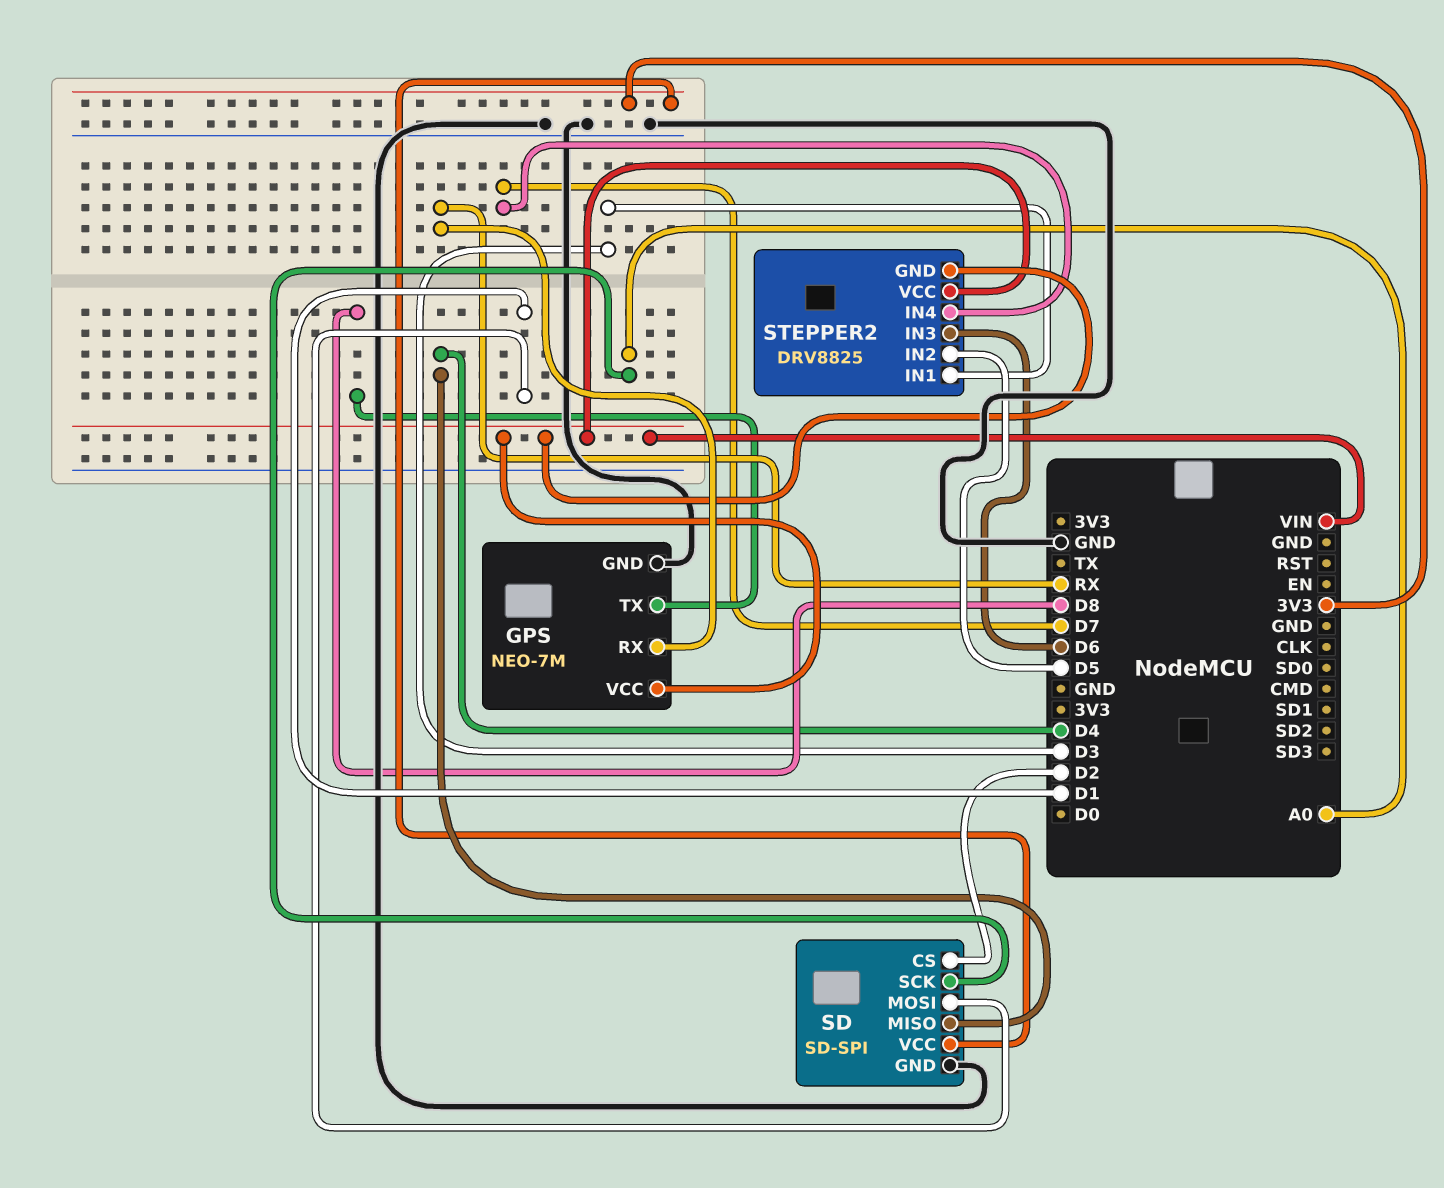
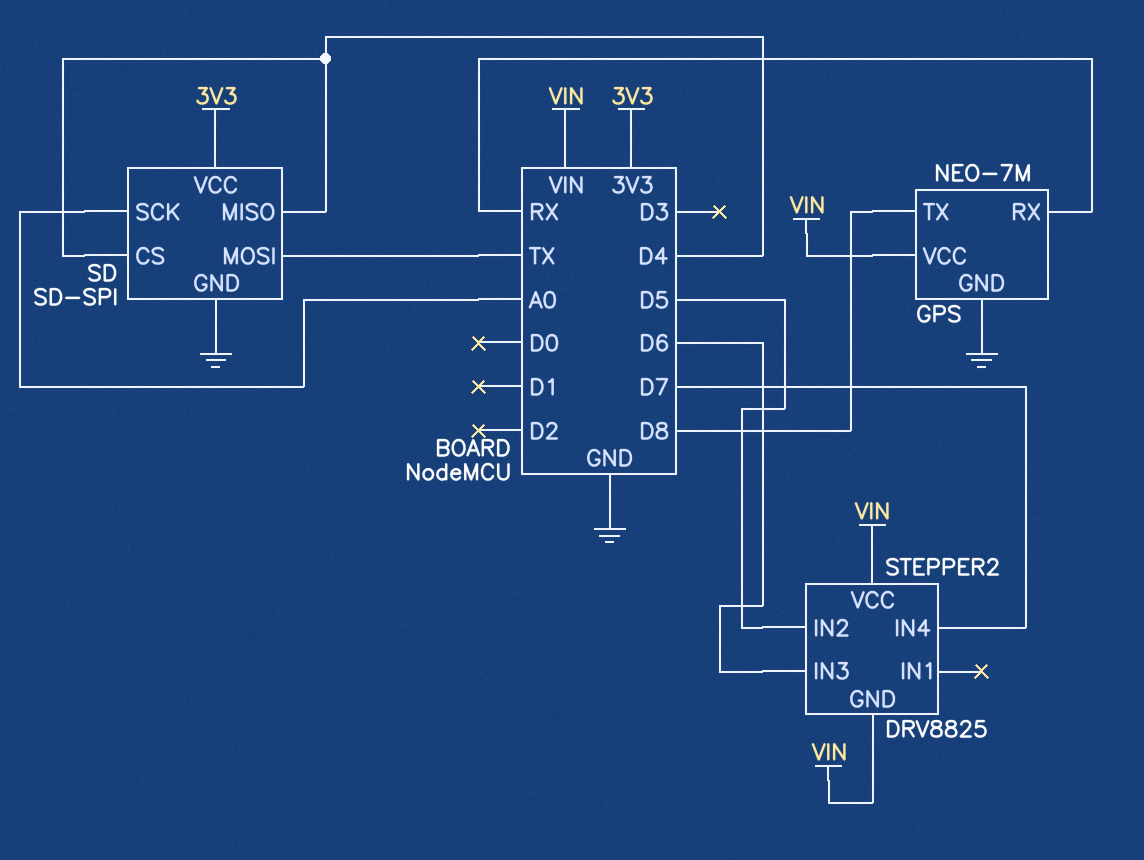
SD pin CS: D2 -> D4
SD pin MOSI: D1 -> TX
STEPPER2 pin IN1: D3 -> none

